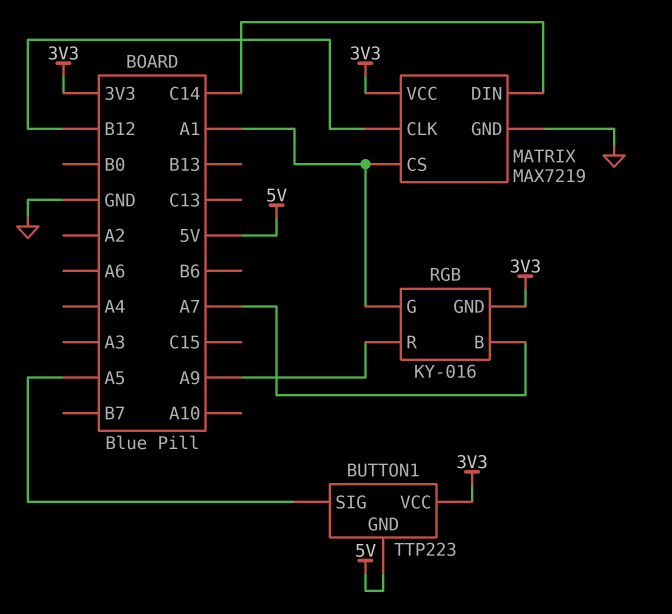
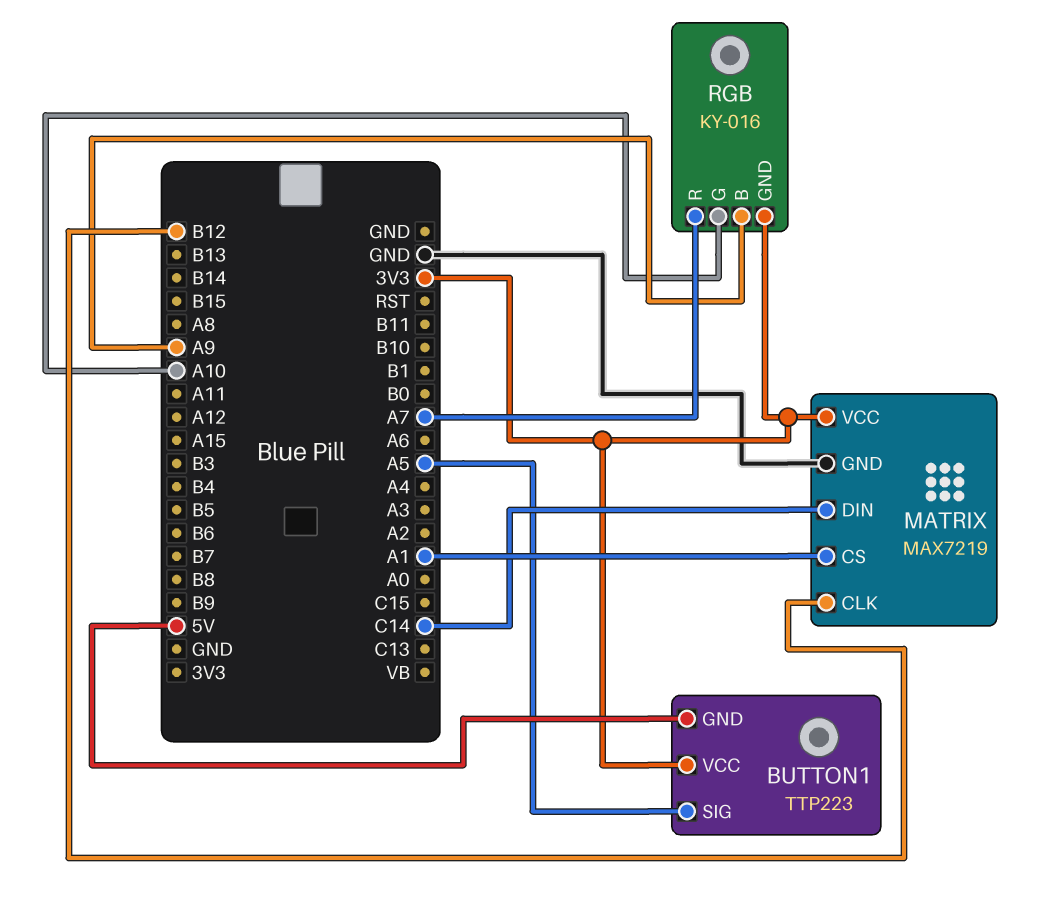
RGB pin B: A7 -> A9
RGB pin G: A1 -> A10
RGB pin R: A9 -> A7

